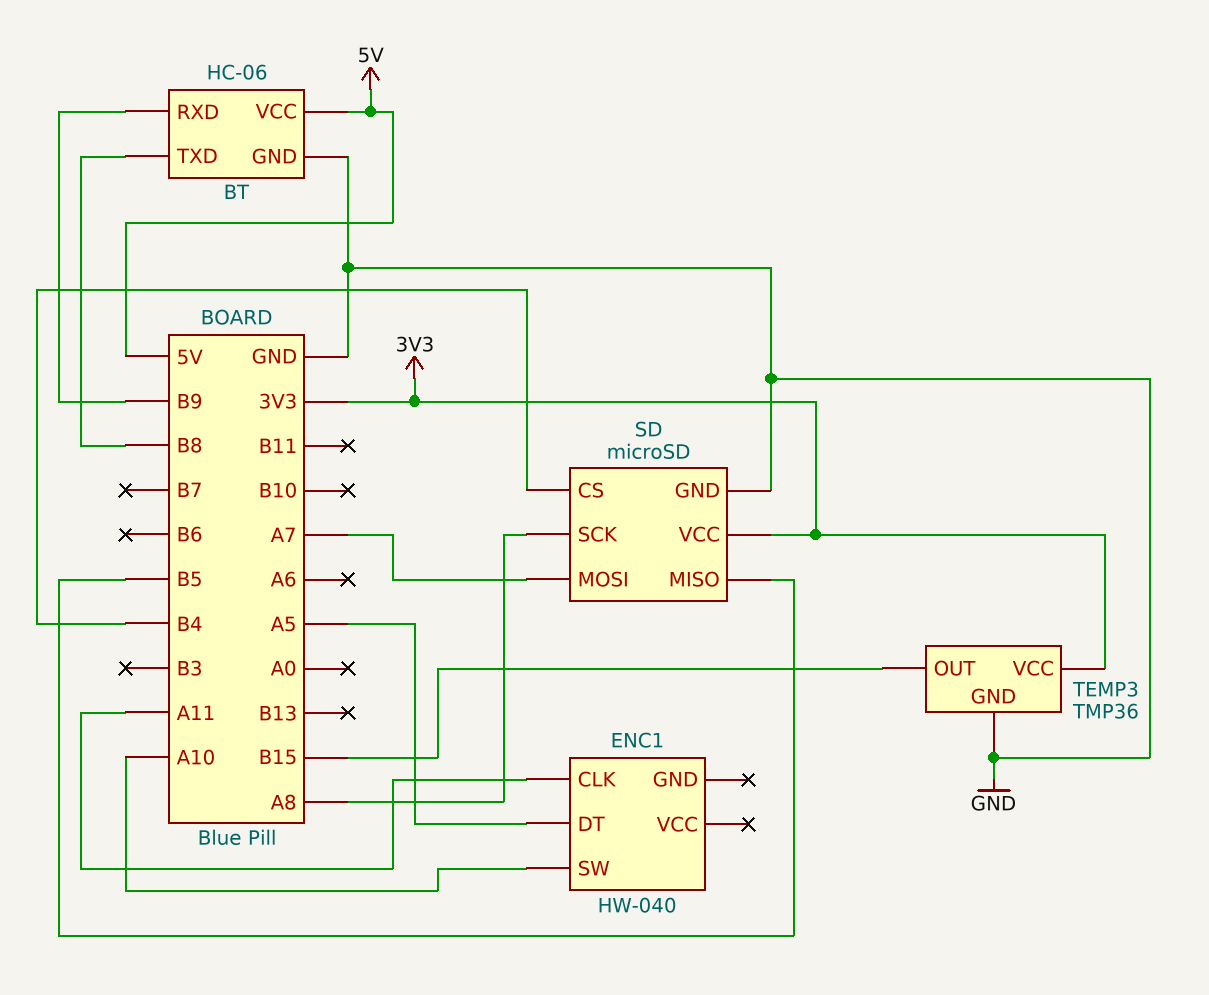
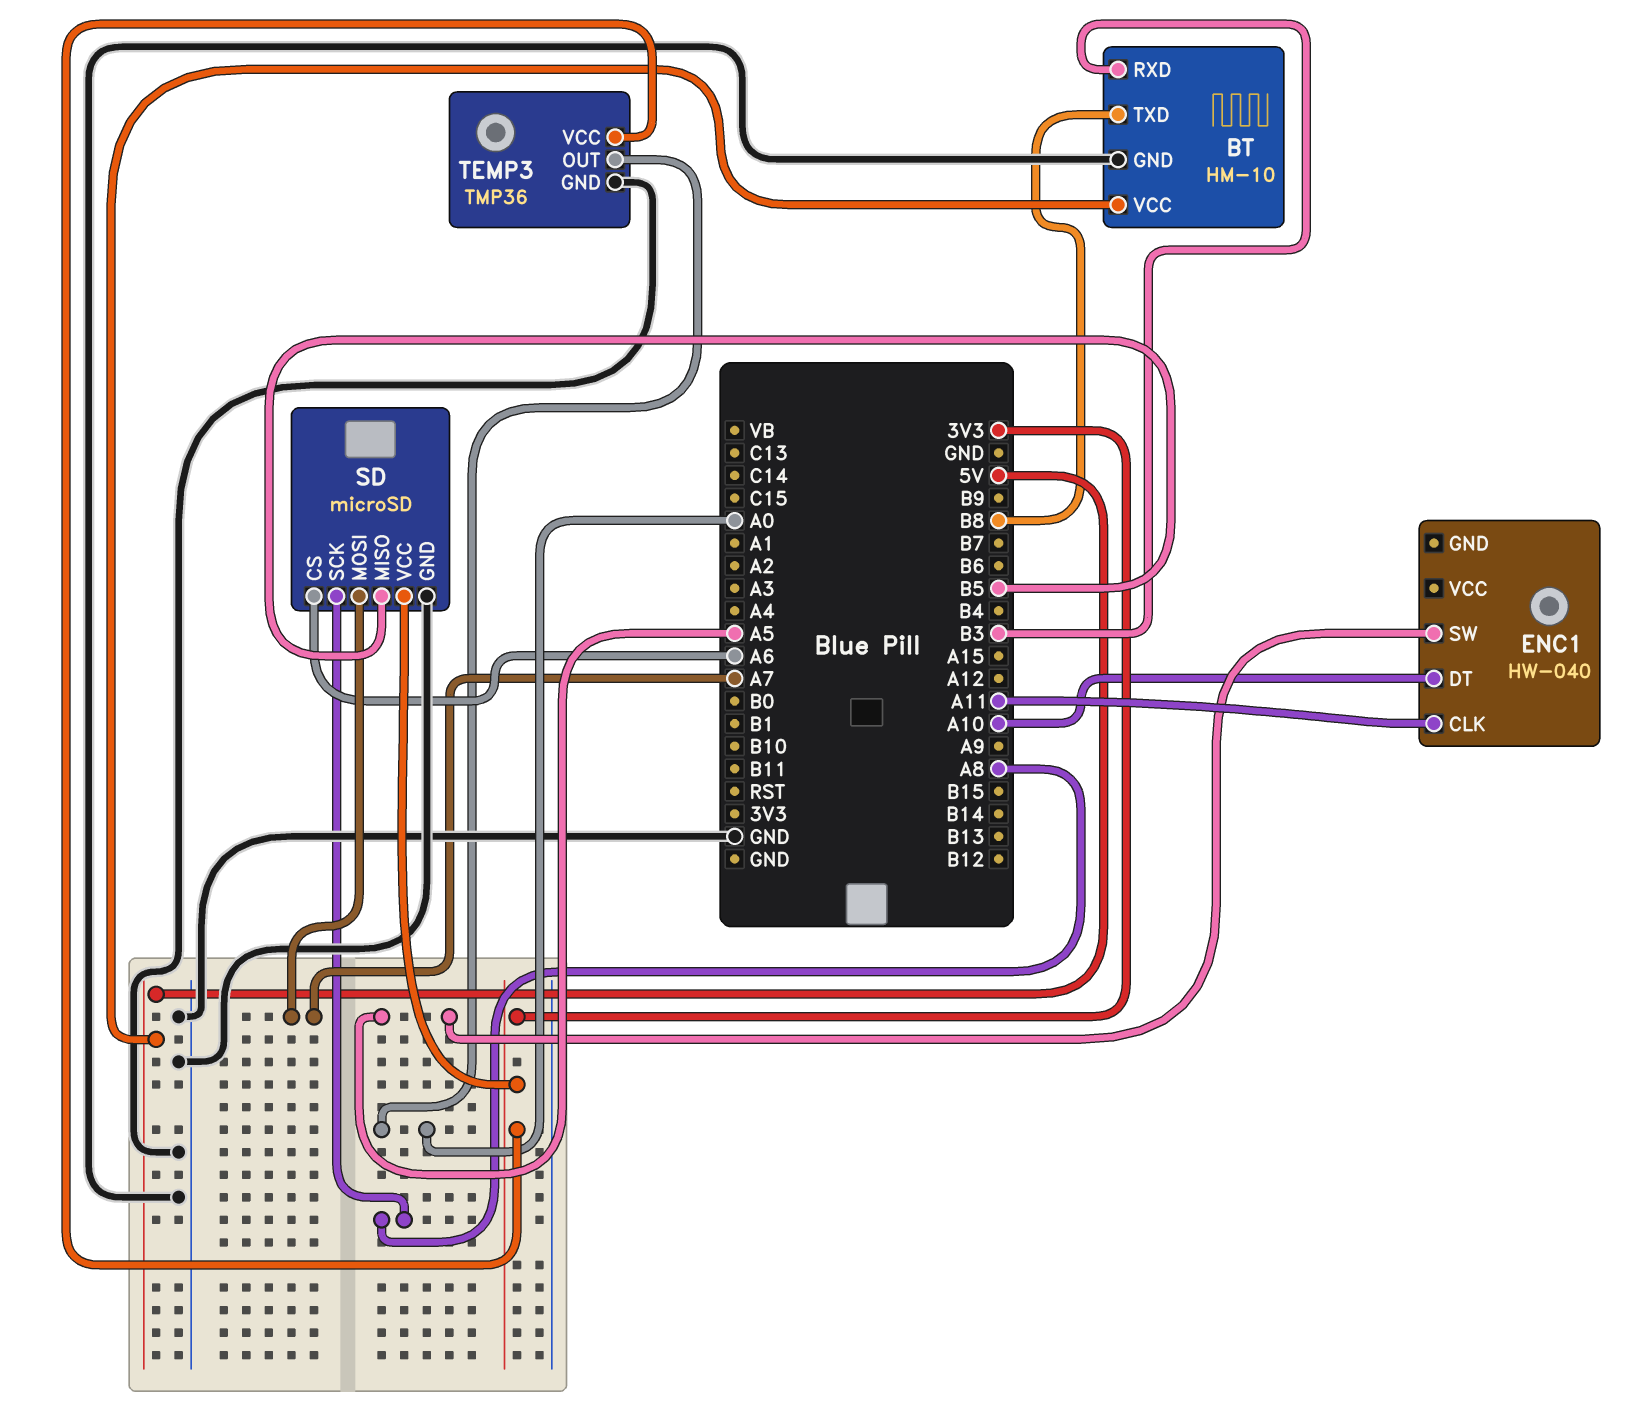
BT: HC-06 -> HM-10
BT pin RXD: B9 -> B3
ENC1 pin DT: A5 -> A10
ENC1 pin SW: A10 -> A5
SD pin CS: B4 -> A6
TEMP3 pin OUT: B15 -> A0

